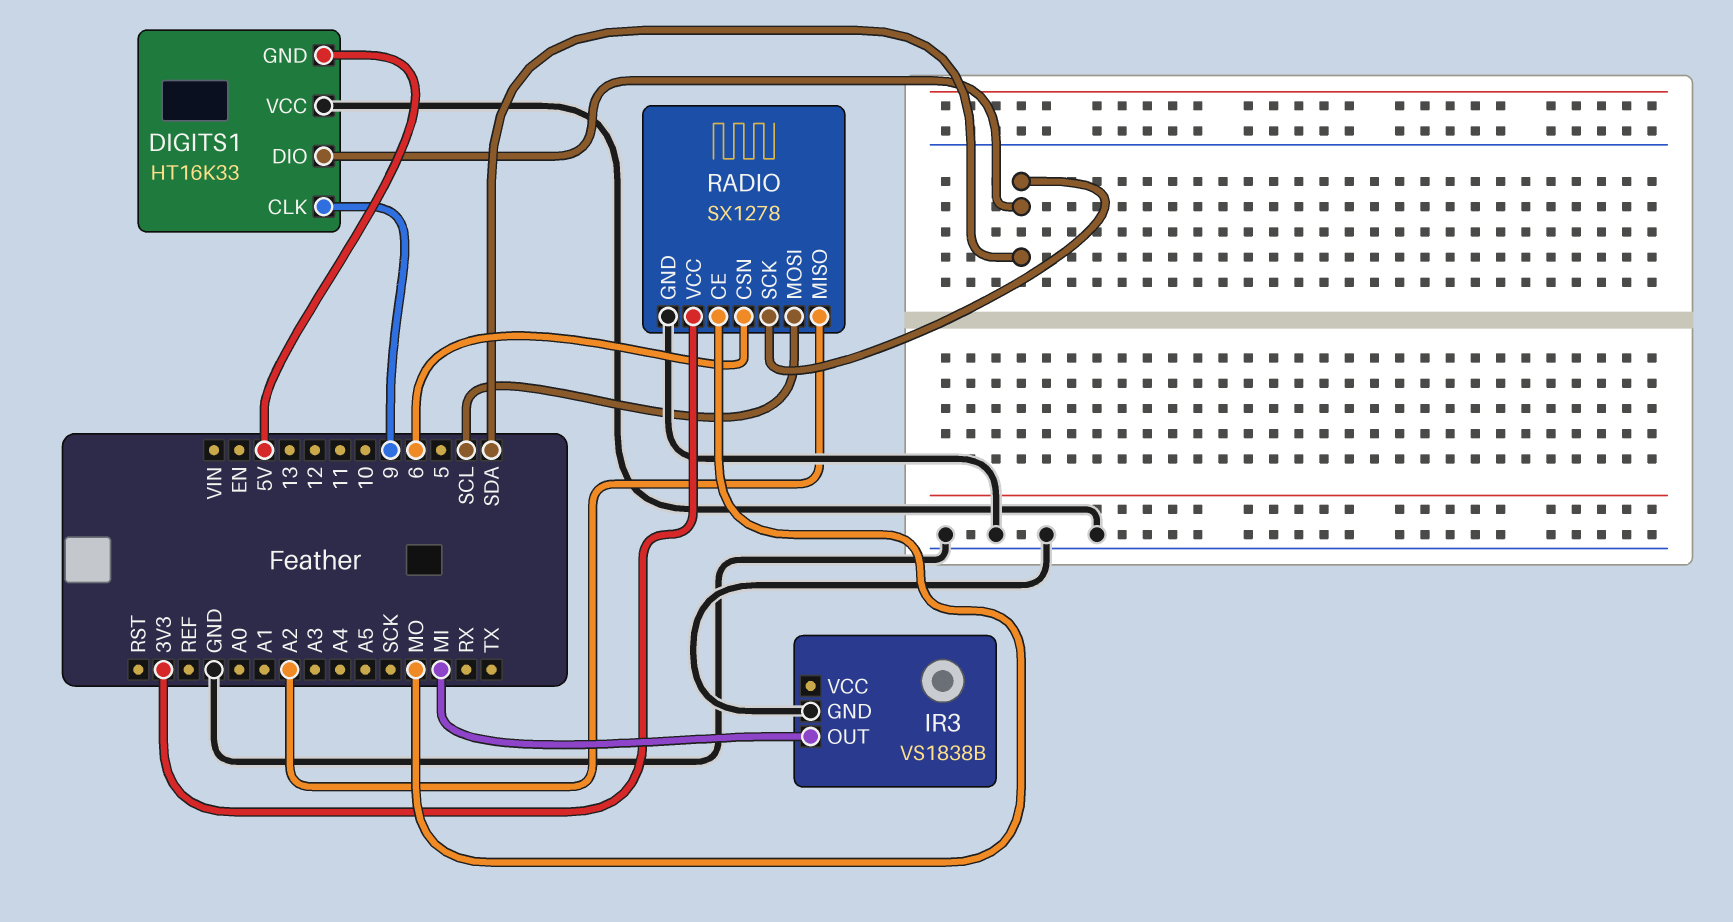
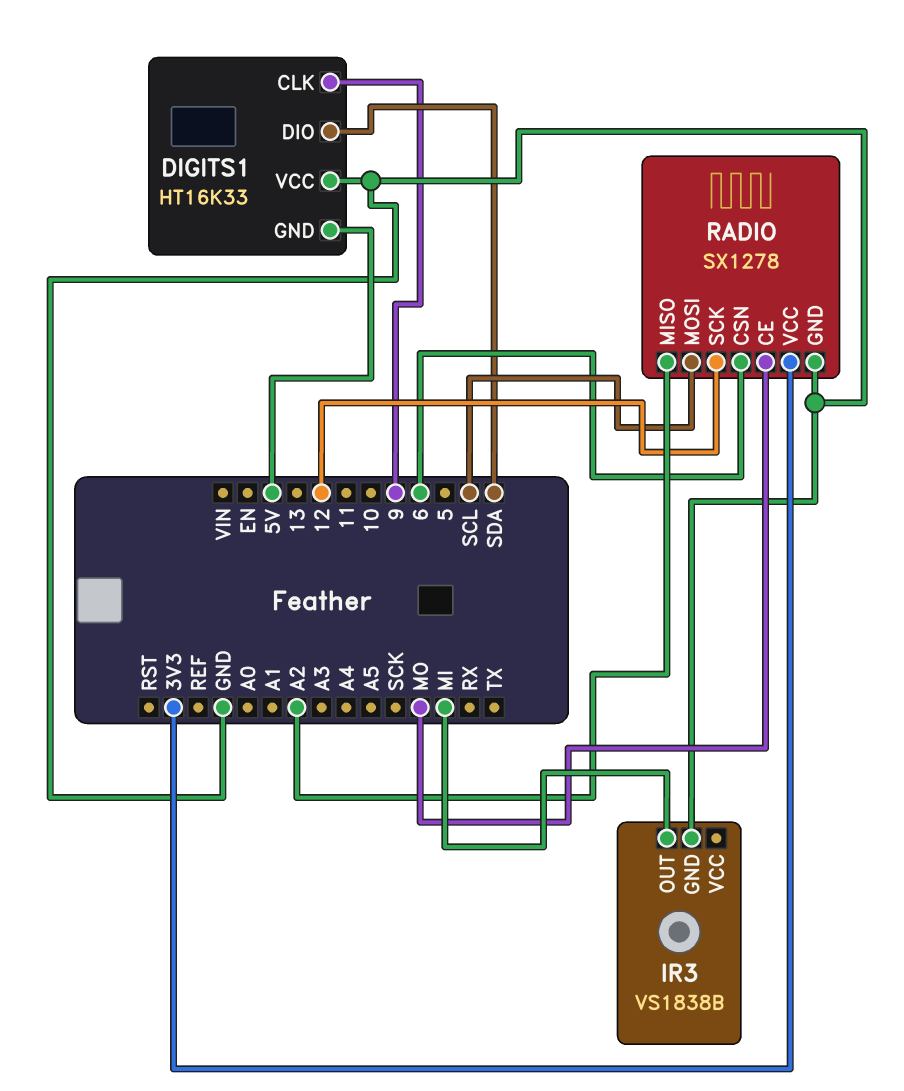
RADIO pin SCK: SDA -> 12

